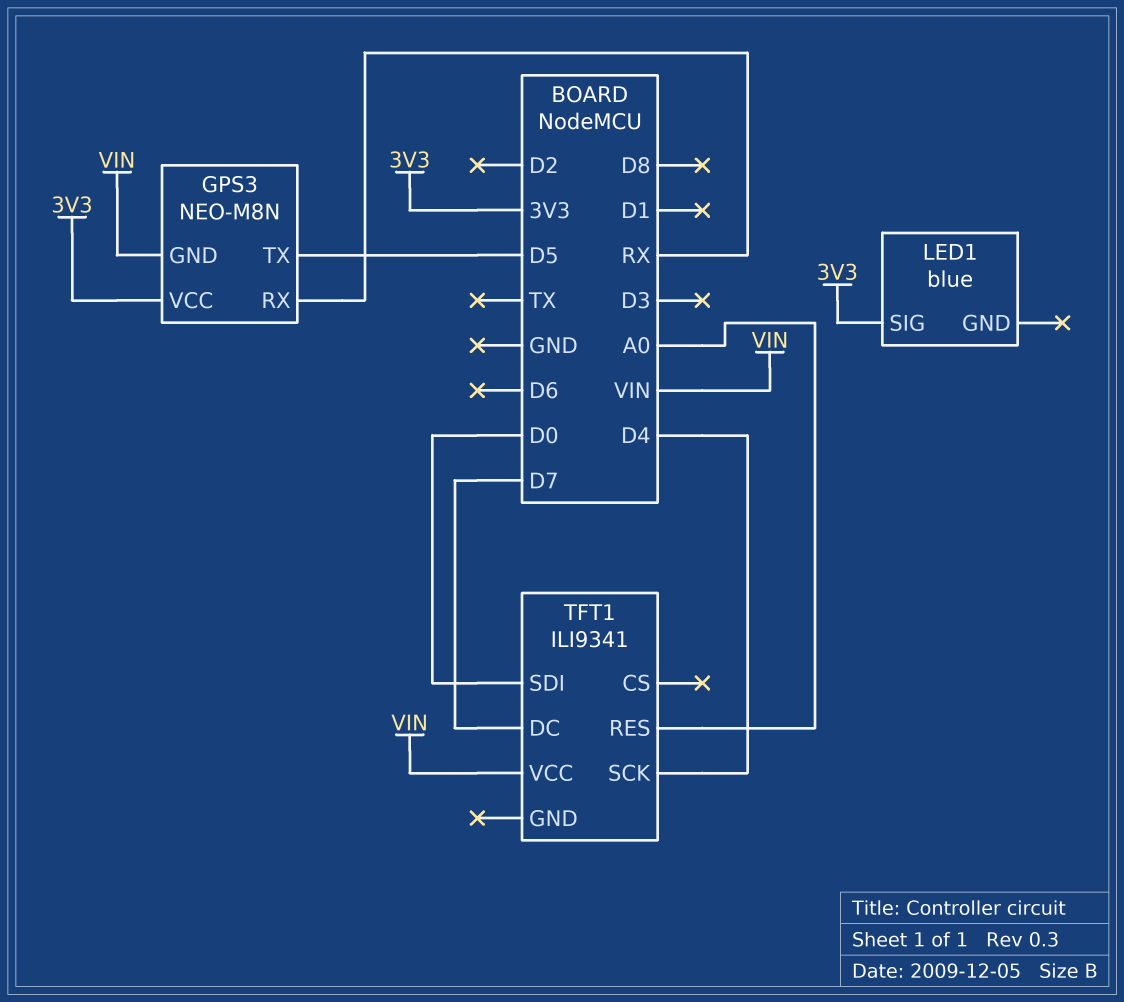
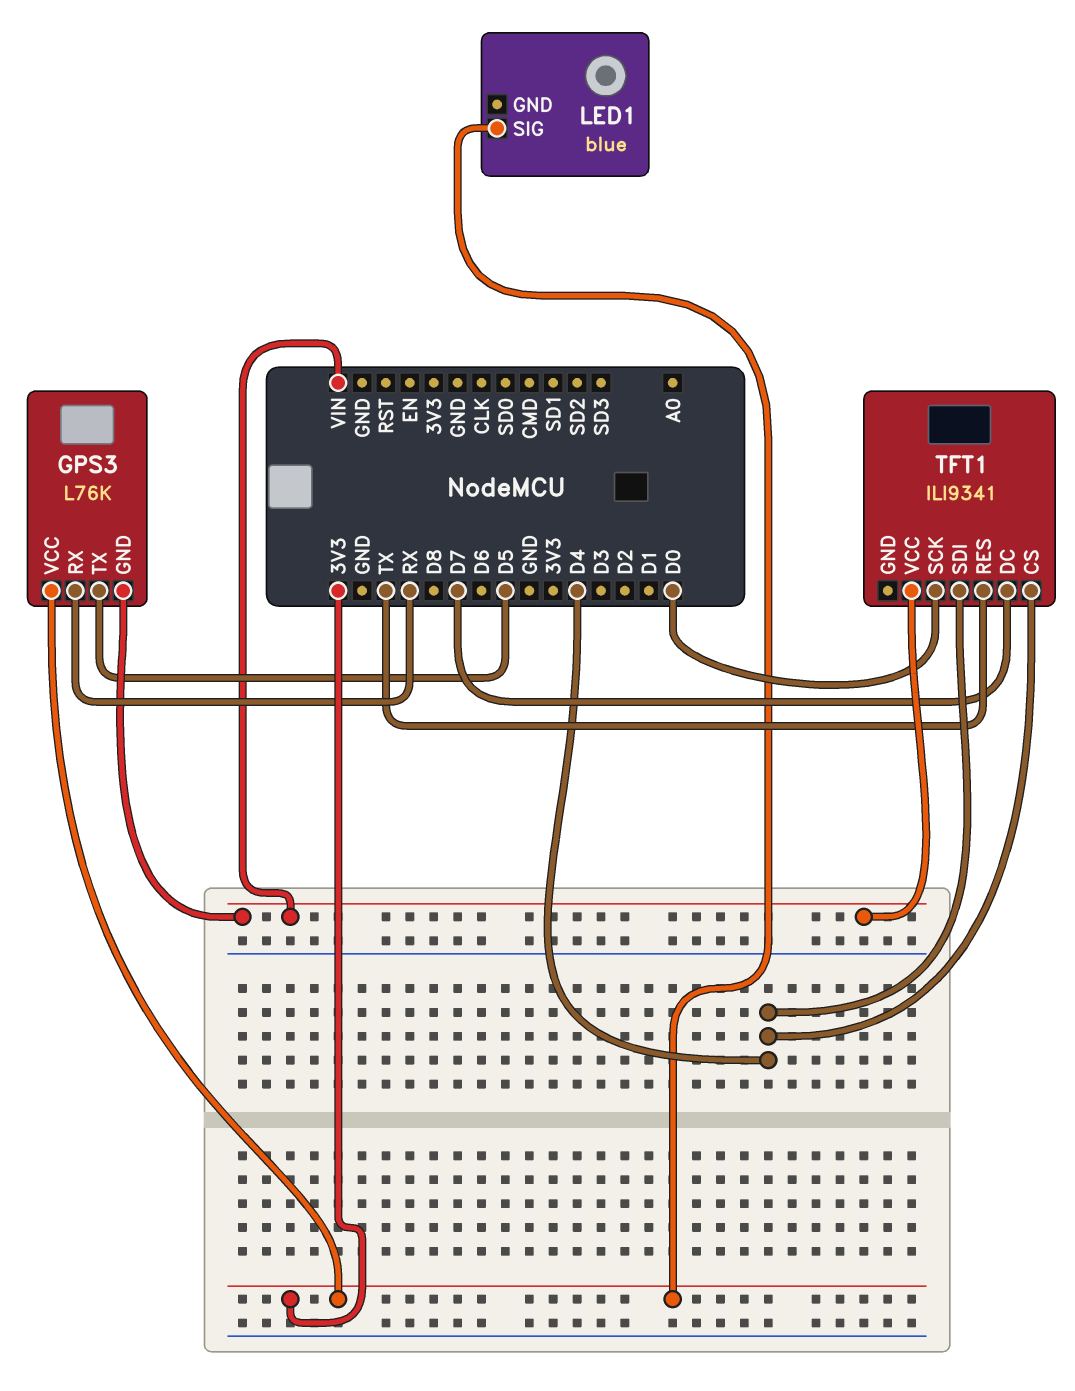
GPS3: NEO-M8N -> L76K
TFT1 pin CS: none -> D4
TFT1 pin RES: A0 -> TX
TFT1 pin SCK: D4 -> D0
TFT1 pin SDI: D0 -> D4

